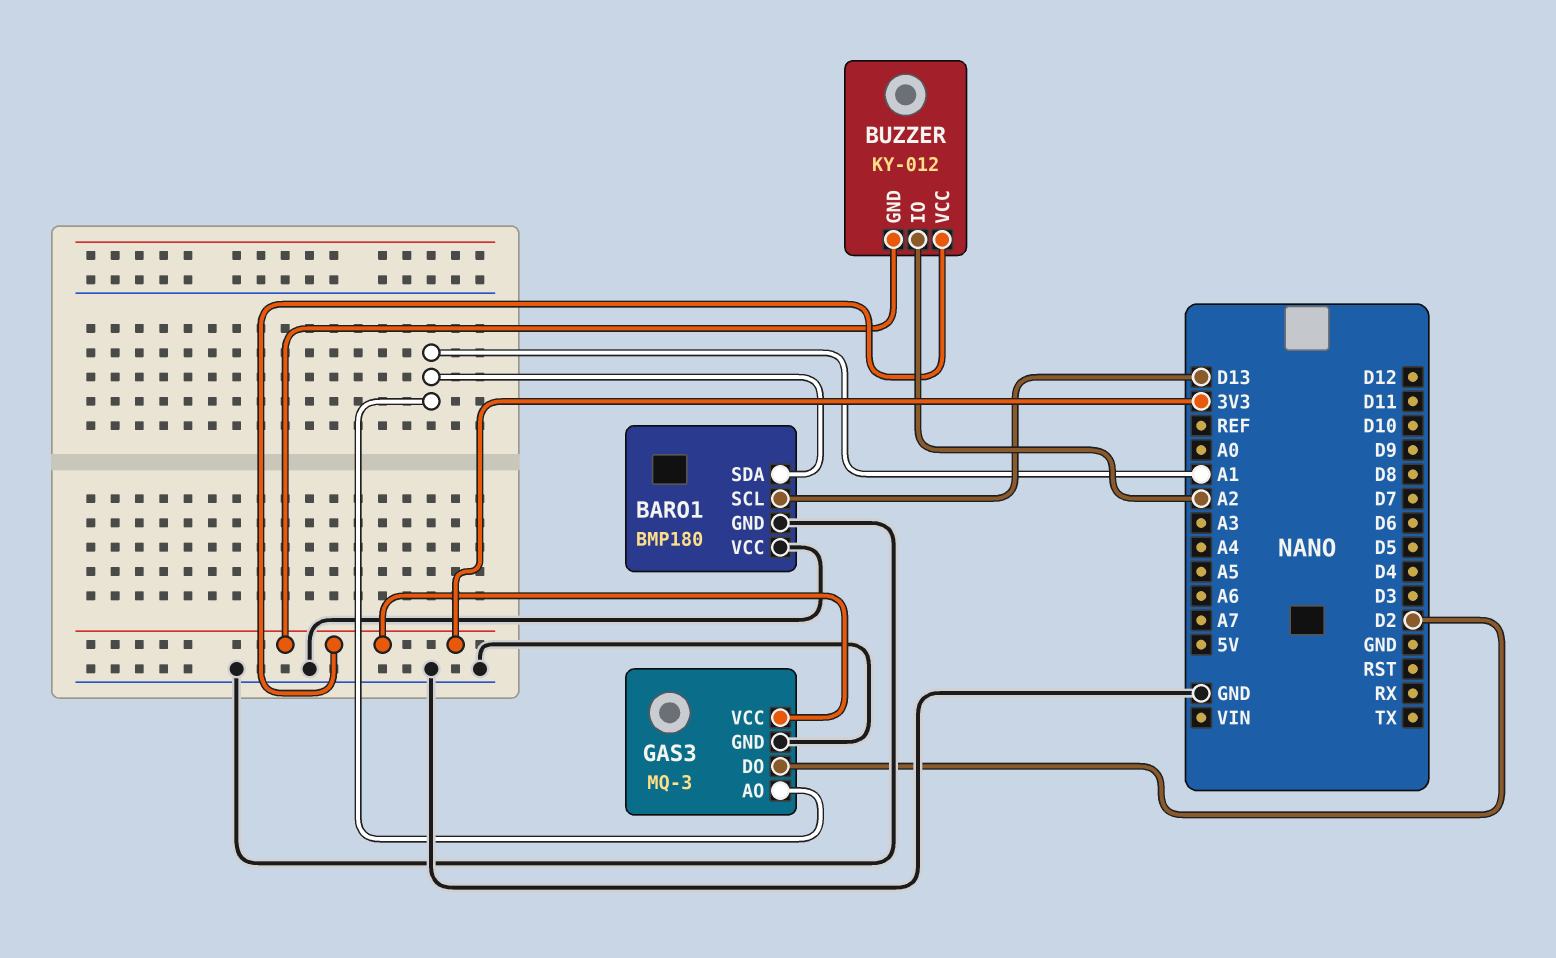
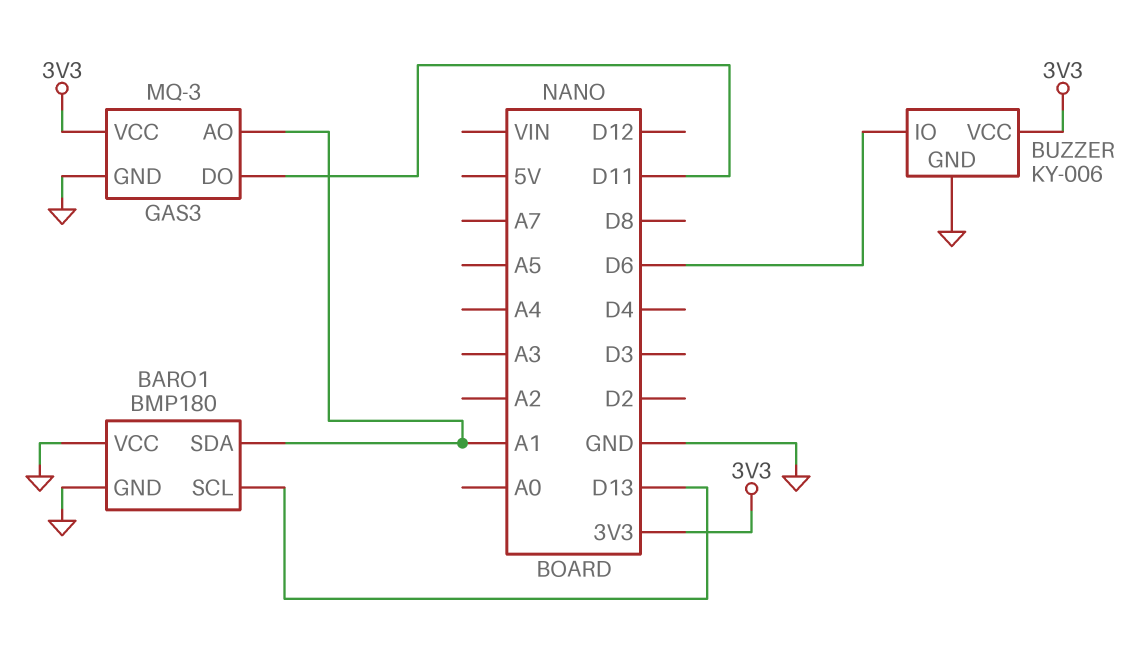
BUZZER: KY-012 -> KY-006
BUZZER pin GND: 3V3 -> GND
BUZZER pin IO: A2 -> D6
GAS3 pin DO: D2 -> D11

